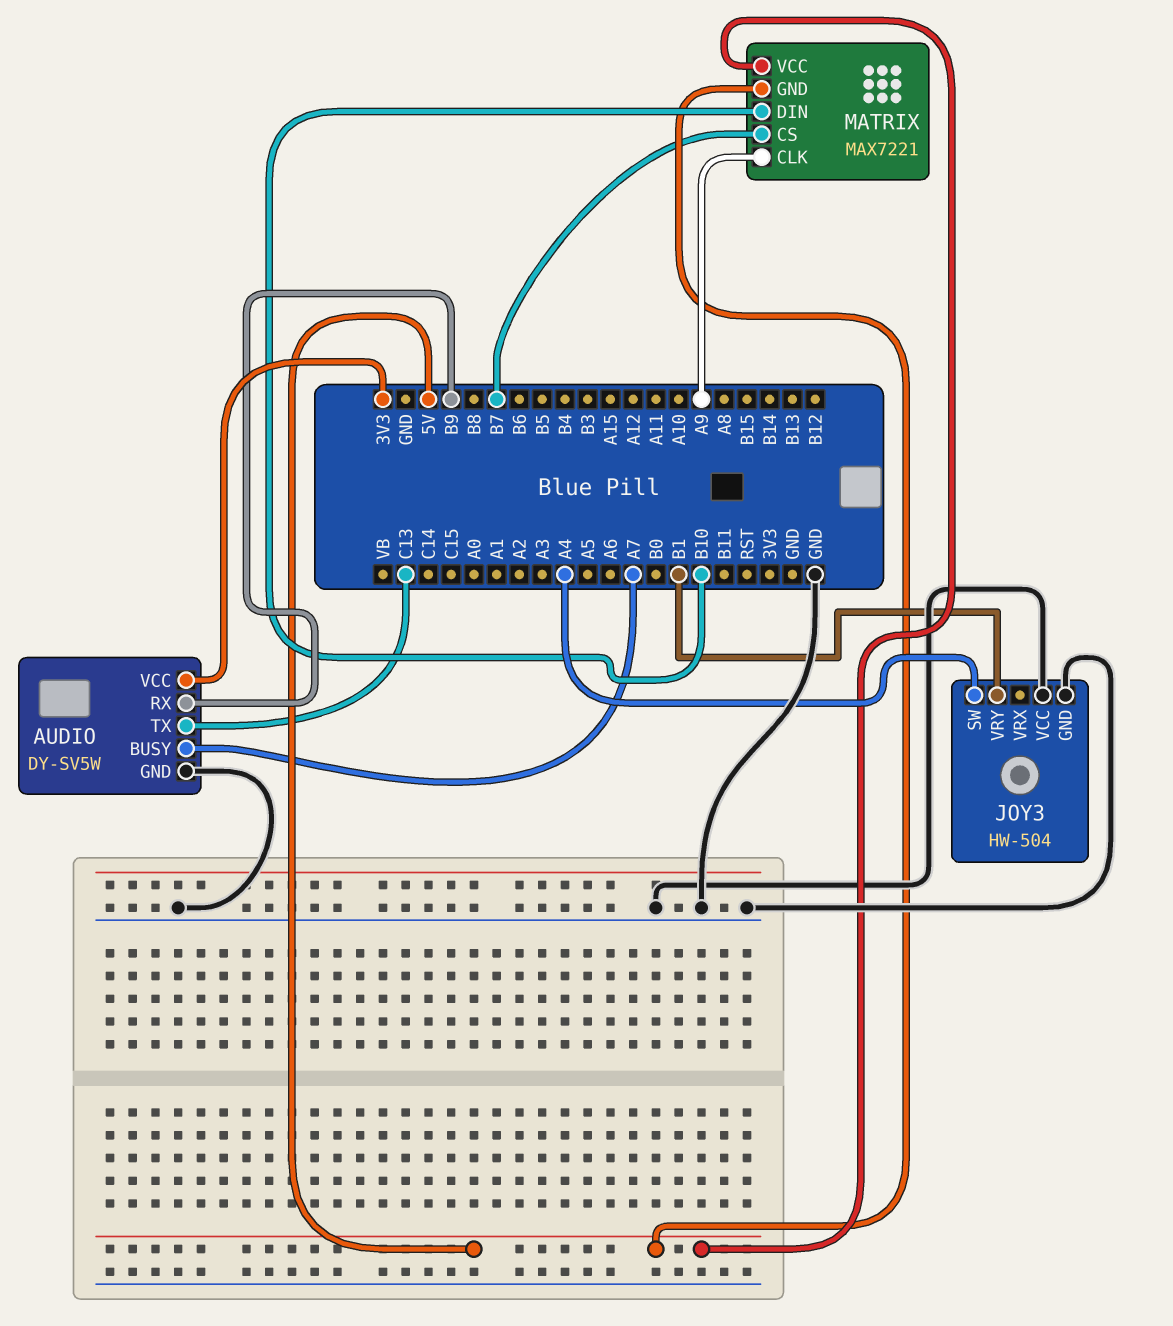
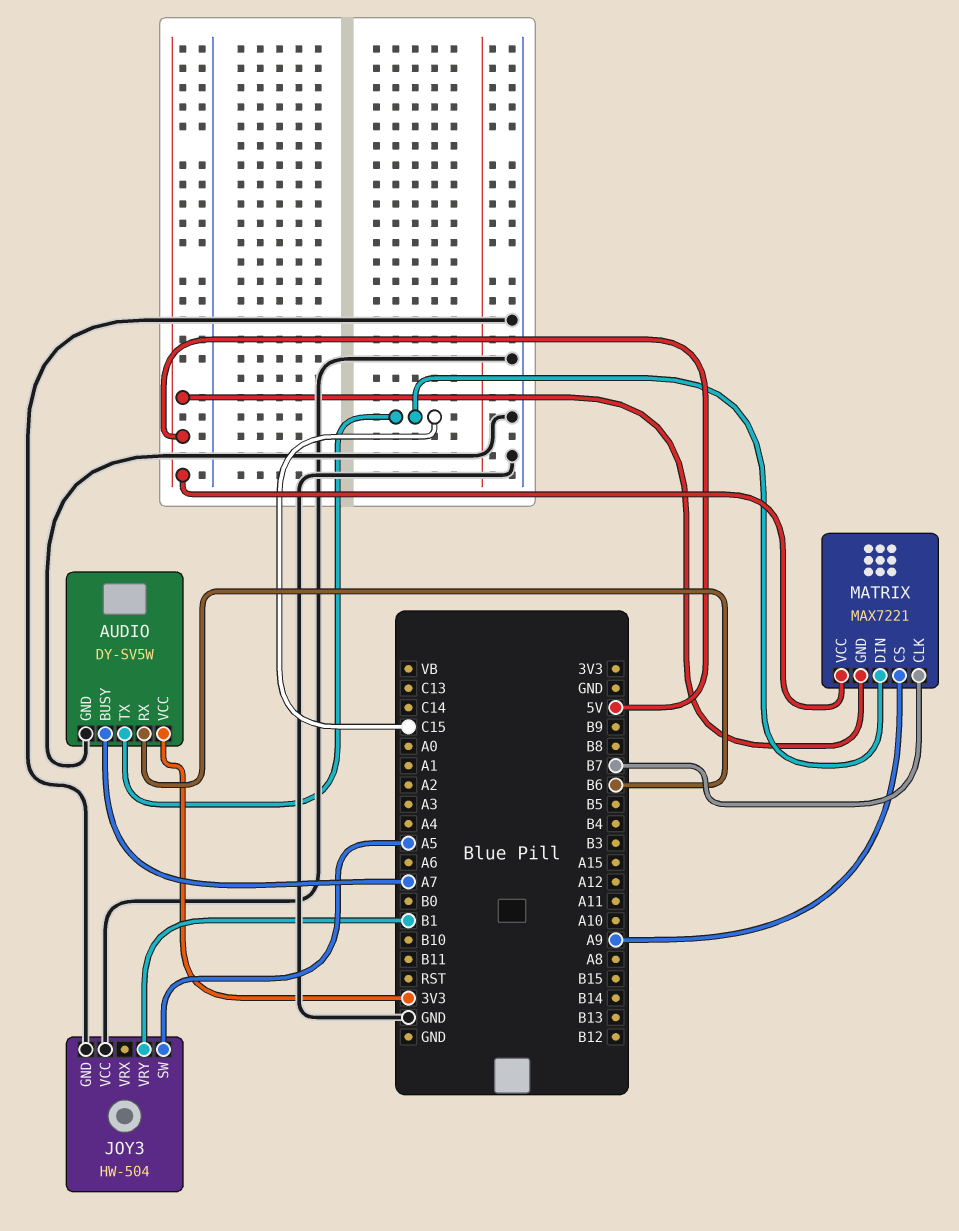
AUDIO pin RX: B9 -> B6
AUDIO pin TX: C13 -> C15
JOY3 pin SW: A4 -> A5
MATRIX pin CLK: A9 -> B7
MATRIX pin CS: B7 -> A9
MATRIX pin DIN: B10 -> C15

